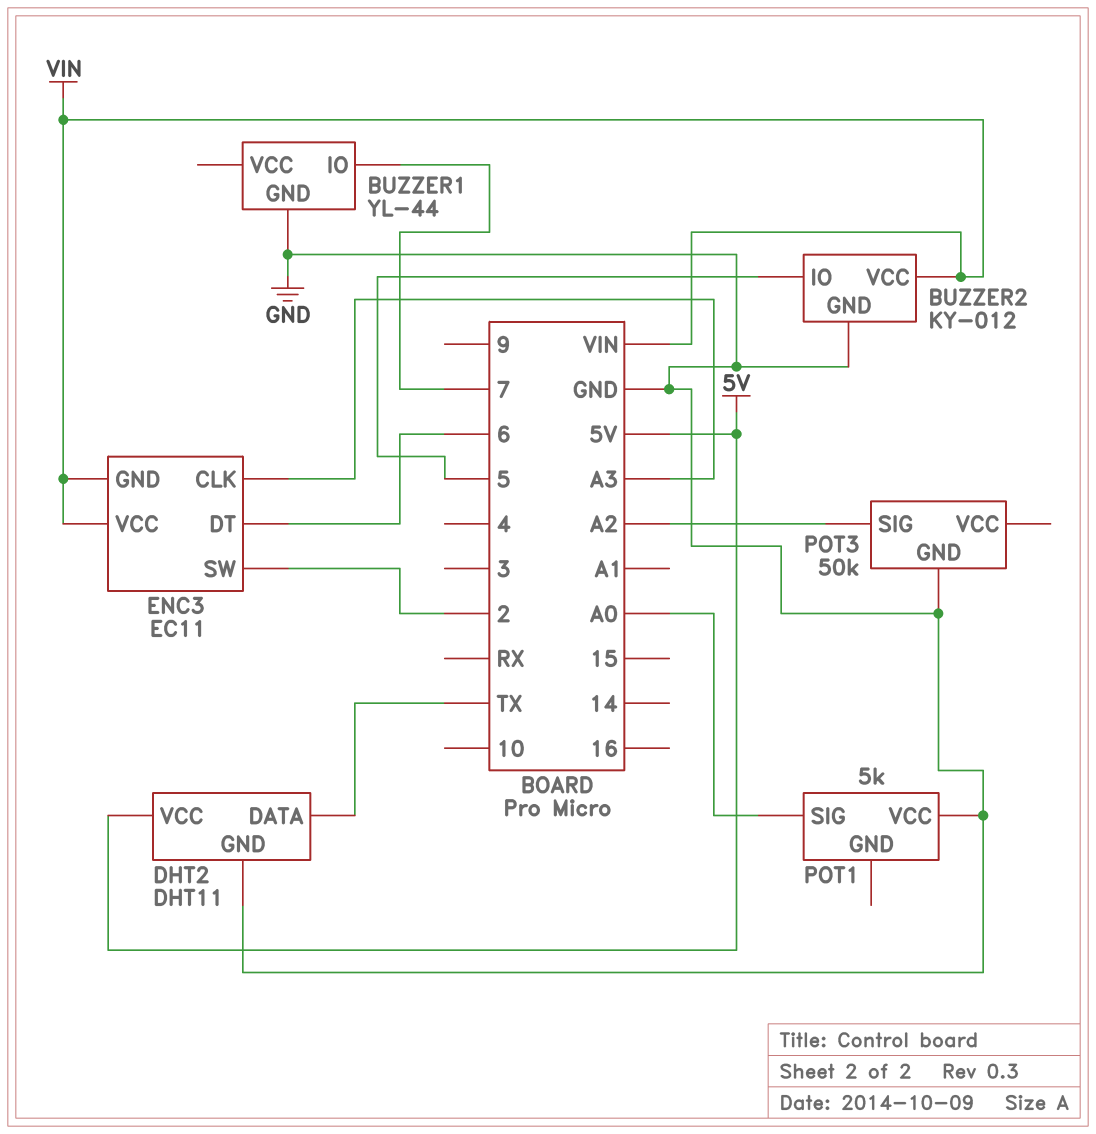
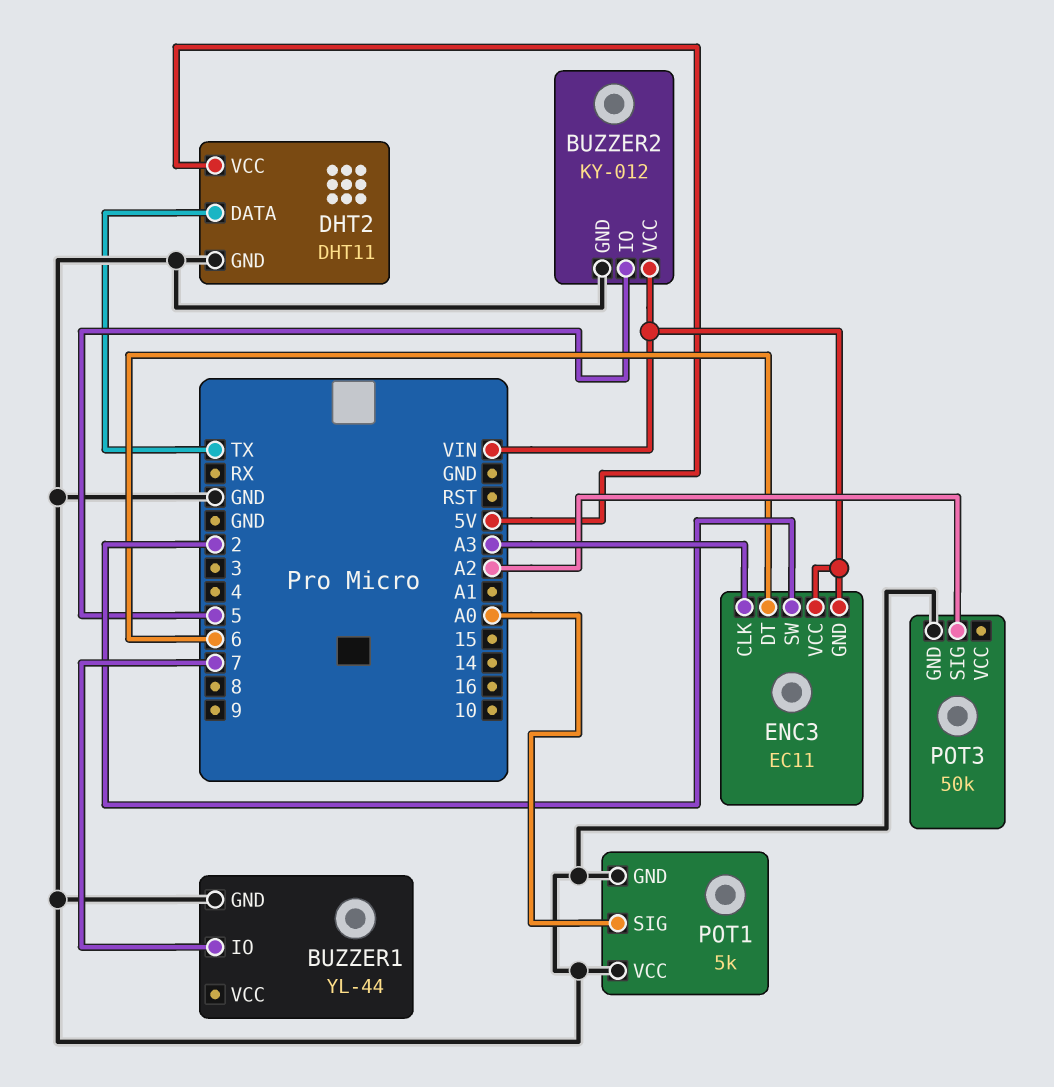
POT1 pin GND: none -> GND

